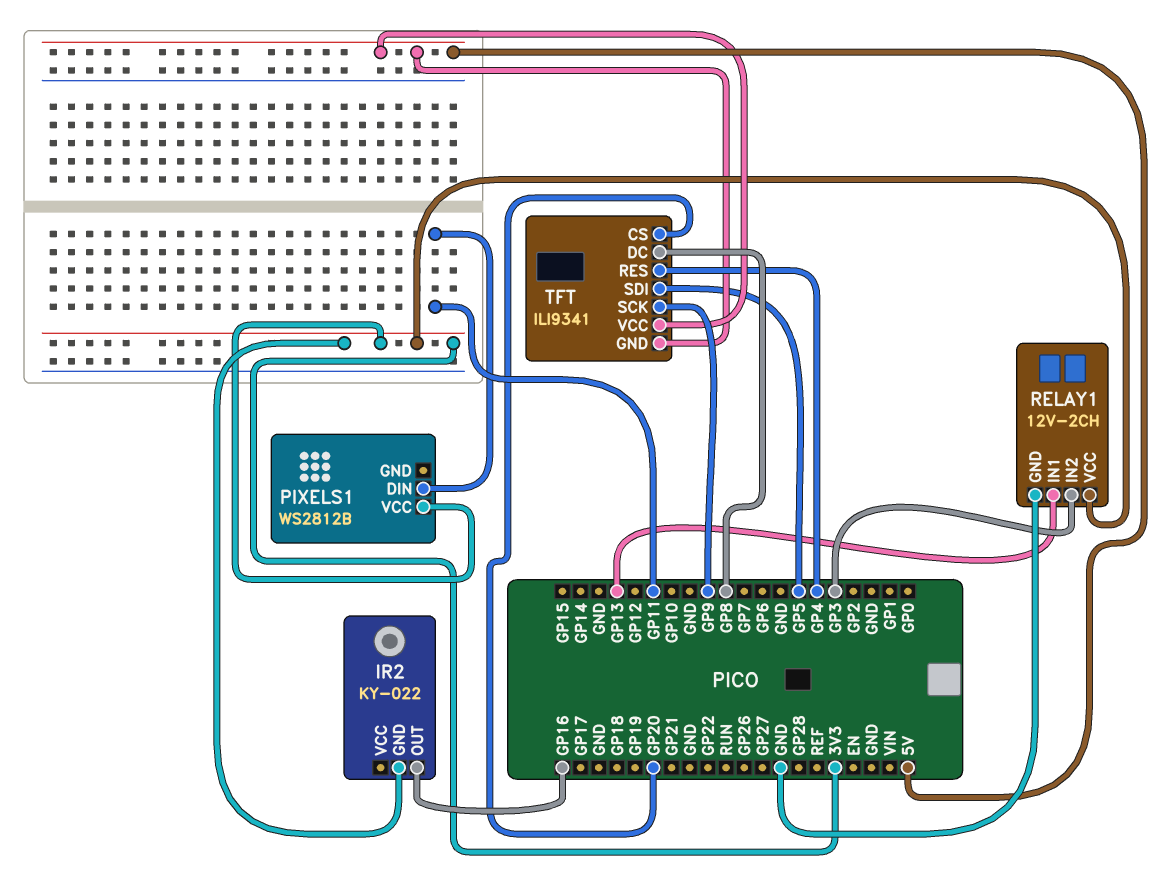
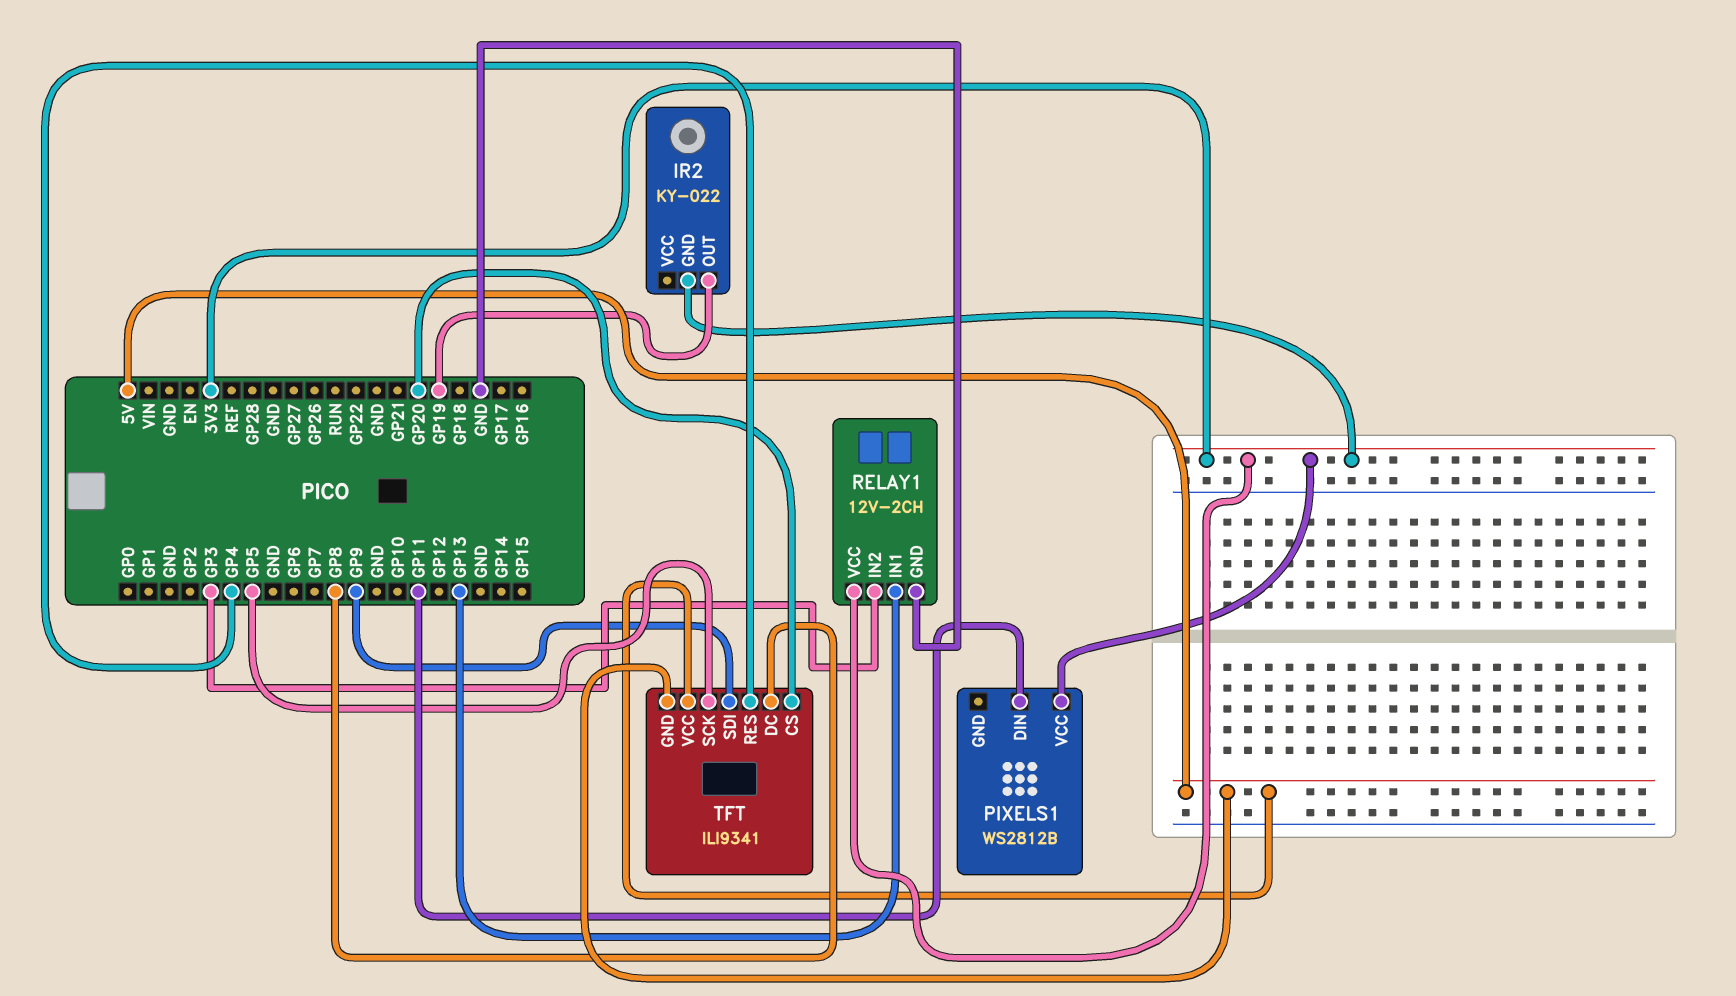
IR2 pin OUT: GP16 -> GP19
TFT pin SCK: GP9 -> GP5
TFT pin SDI: GP5 -> GP9

